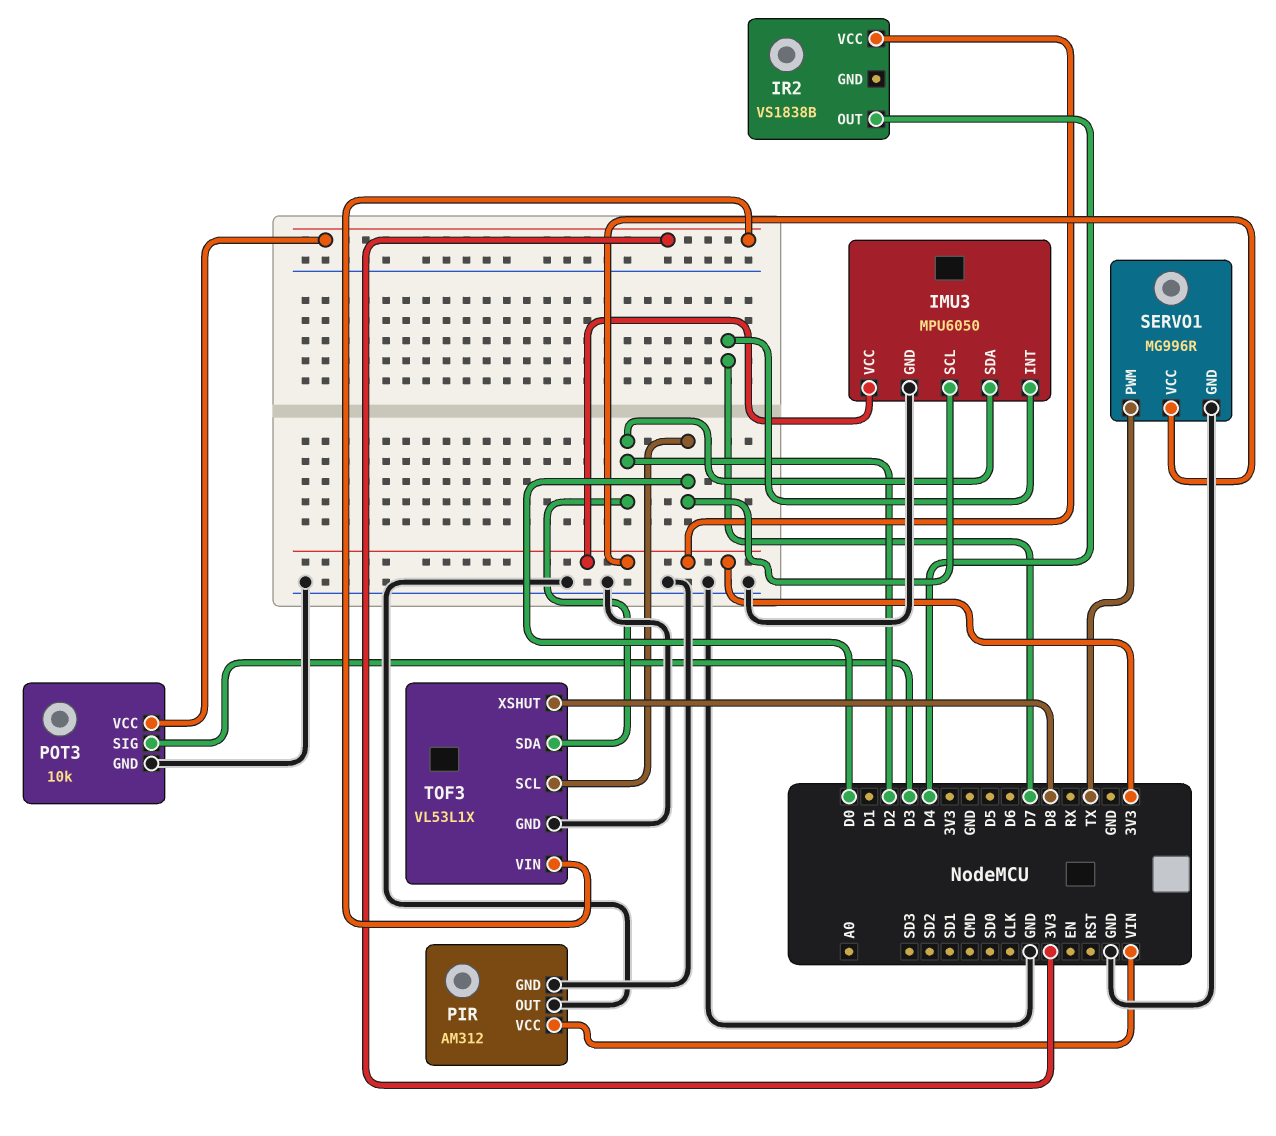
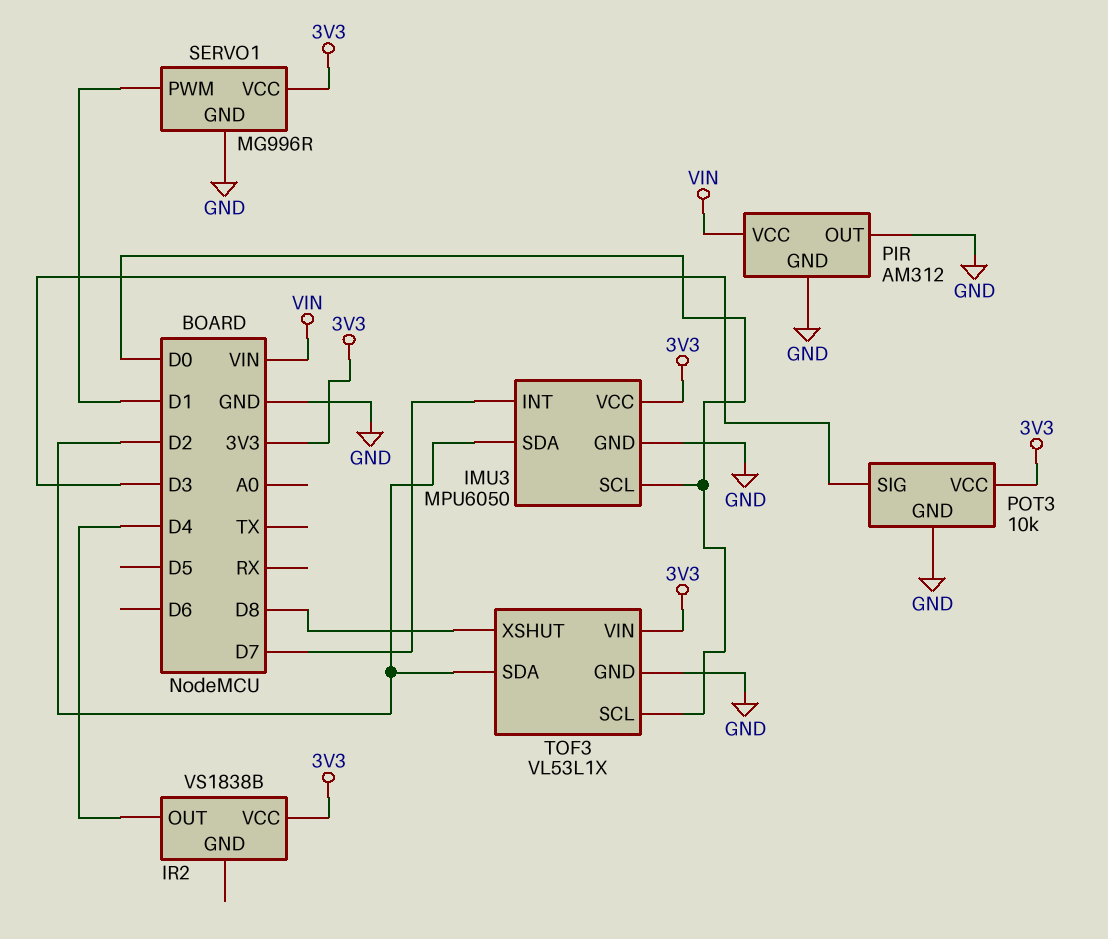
SERVO1 pin PWM: TX -> D1

